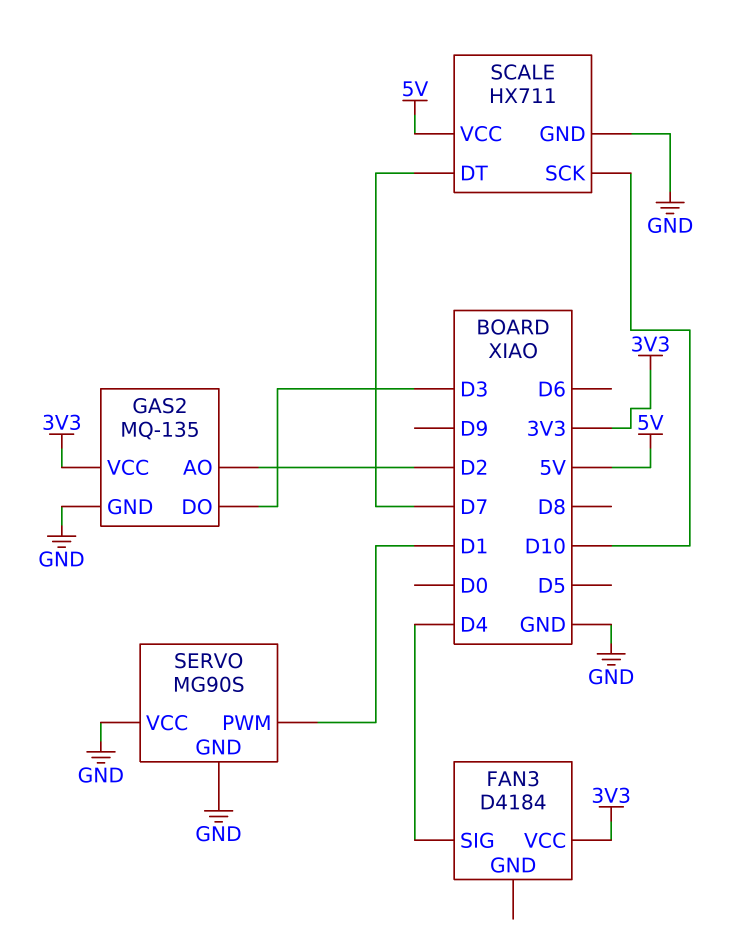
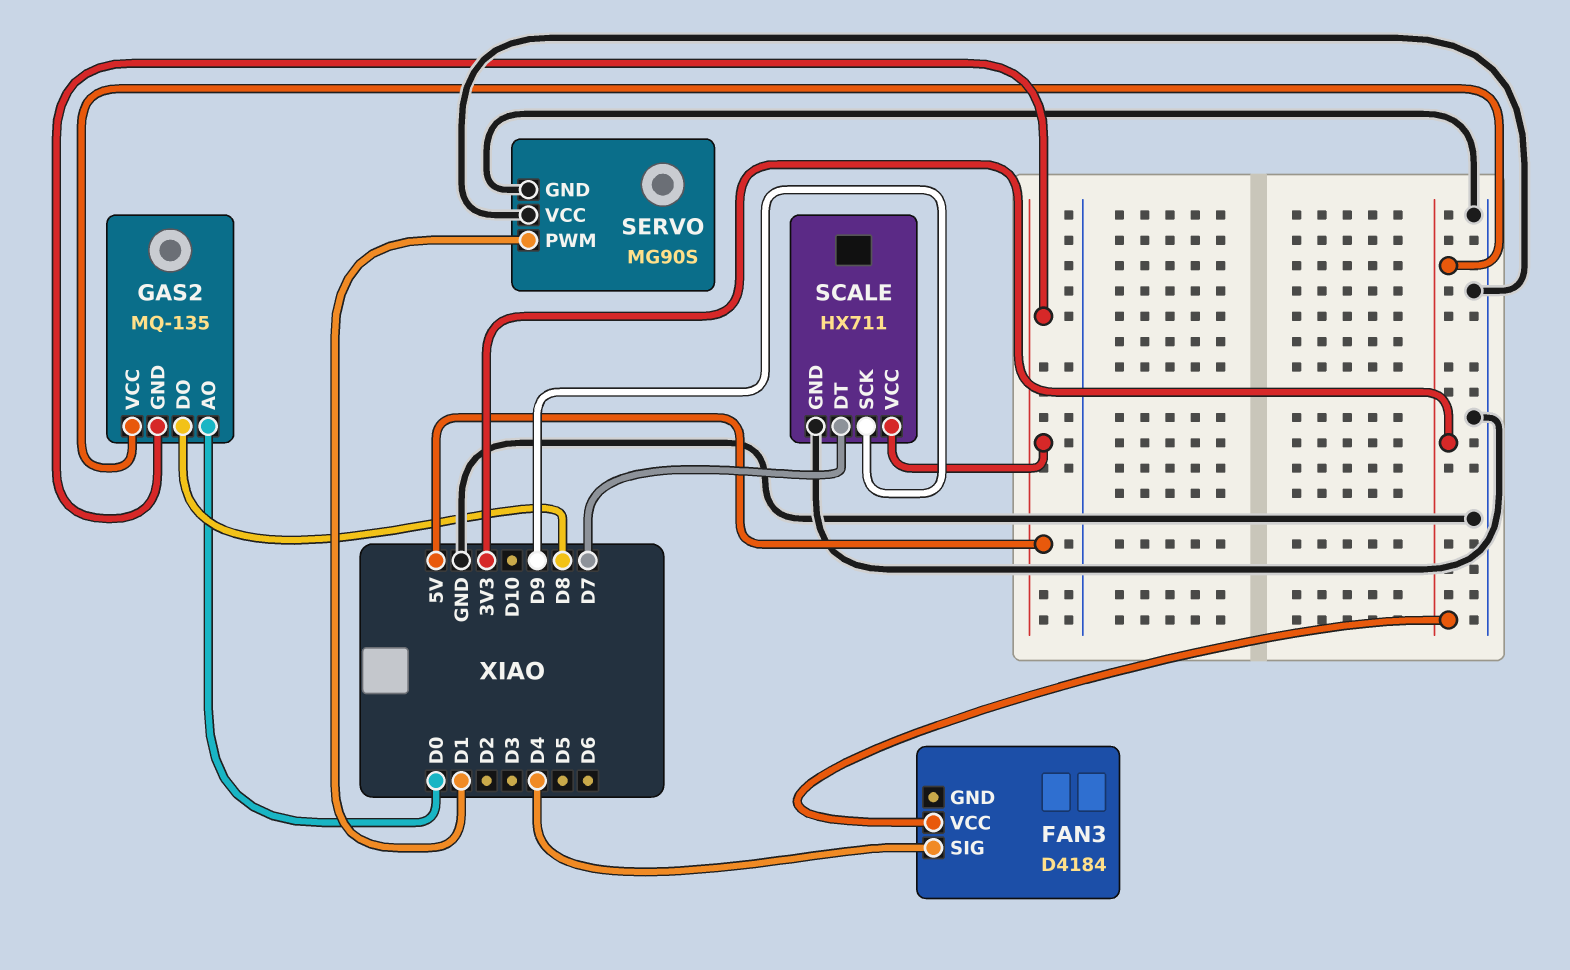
GAS2 pin AO: D2 -> D0
GAS2 pin DO: D3 -> D8
GAS2 pin GND: GND -> 5V
SCALE pin SCK: D10 -> D9

